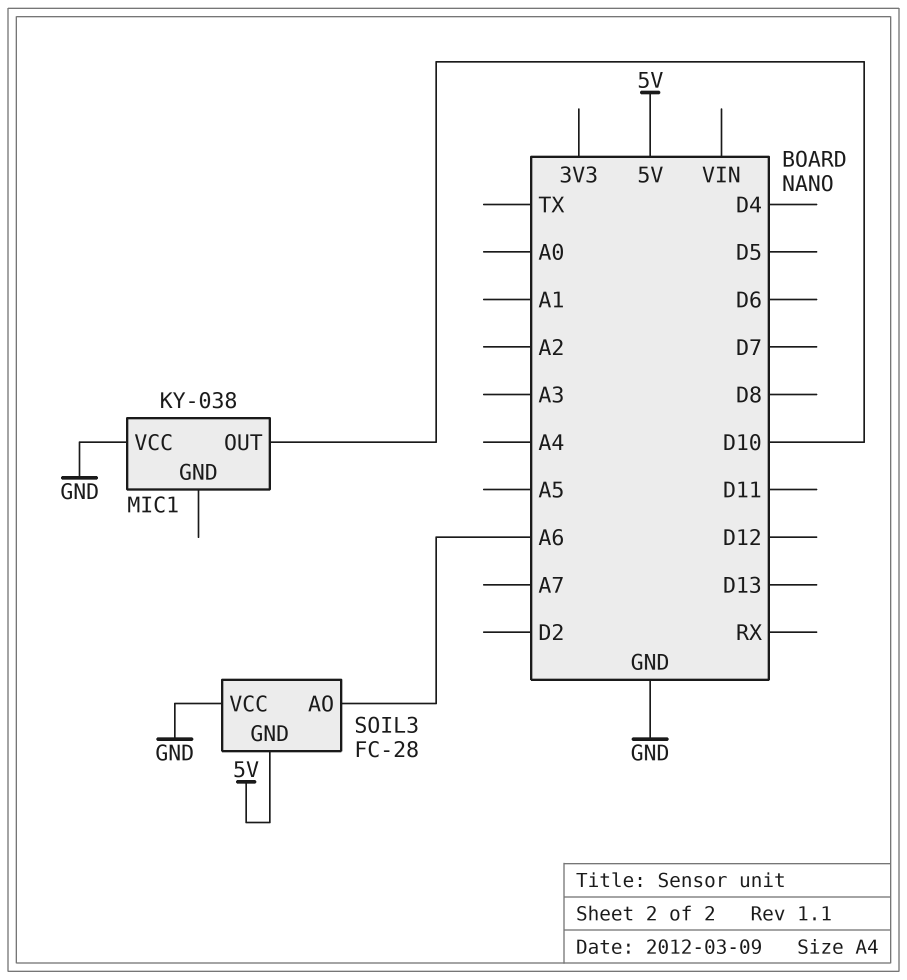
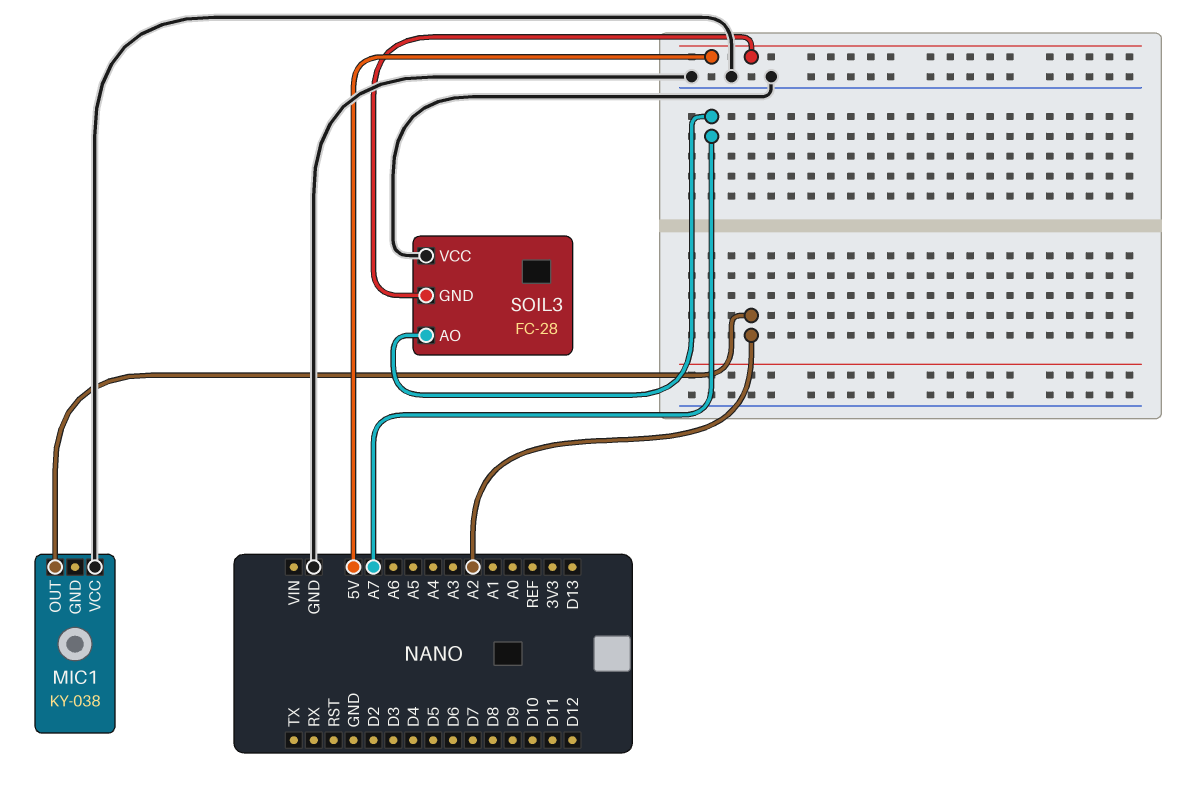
MIC1 pin OUT: D10 -> A2
SOIL3 pin AO: A6 -> A7

